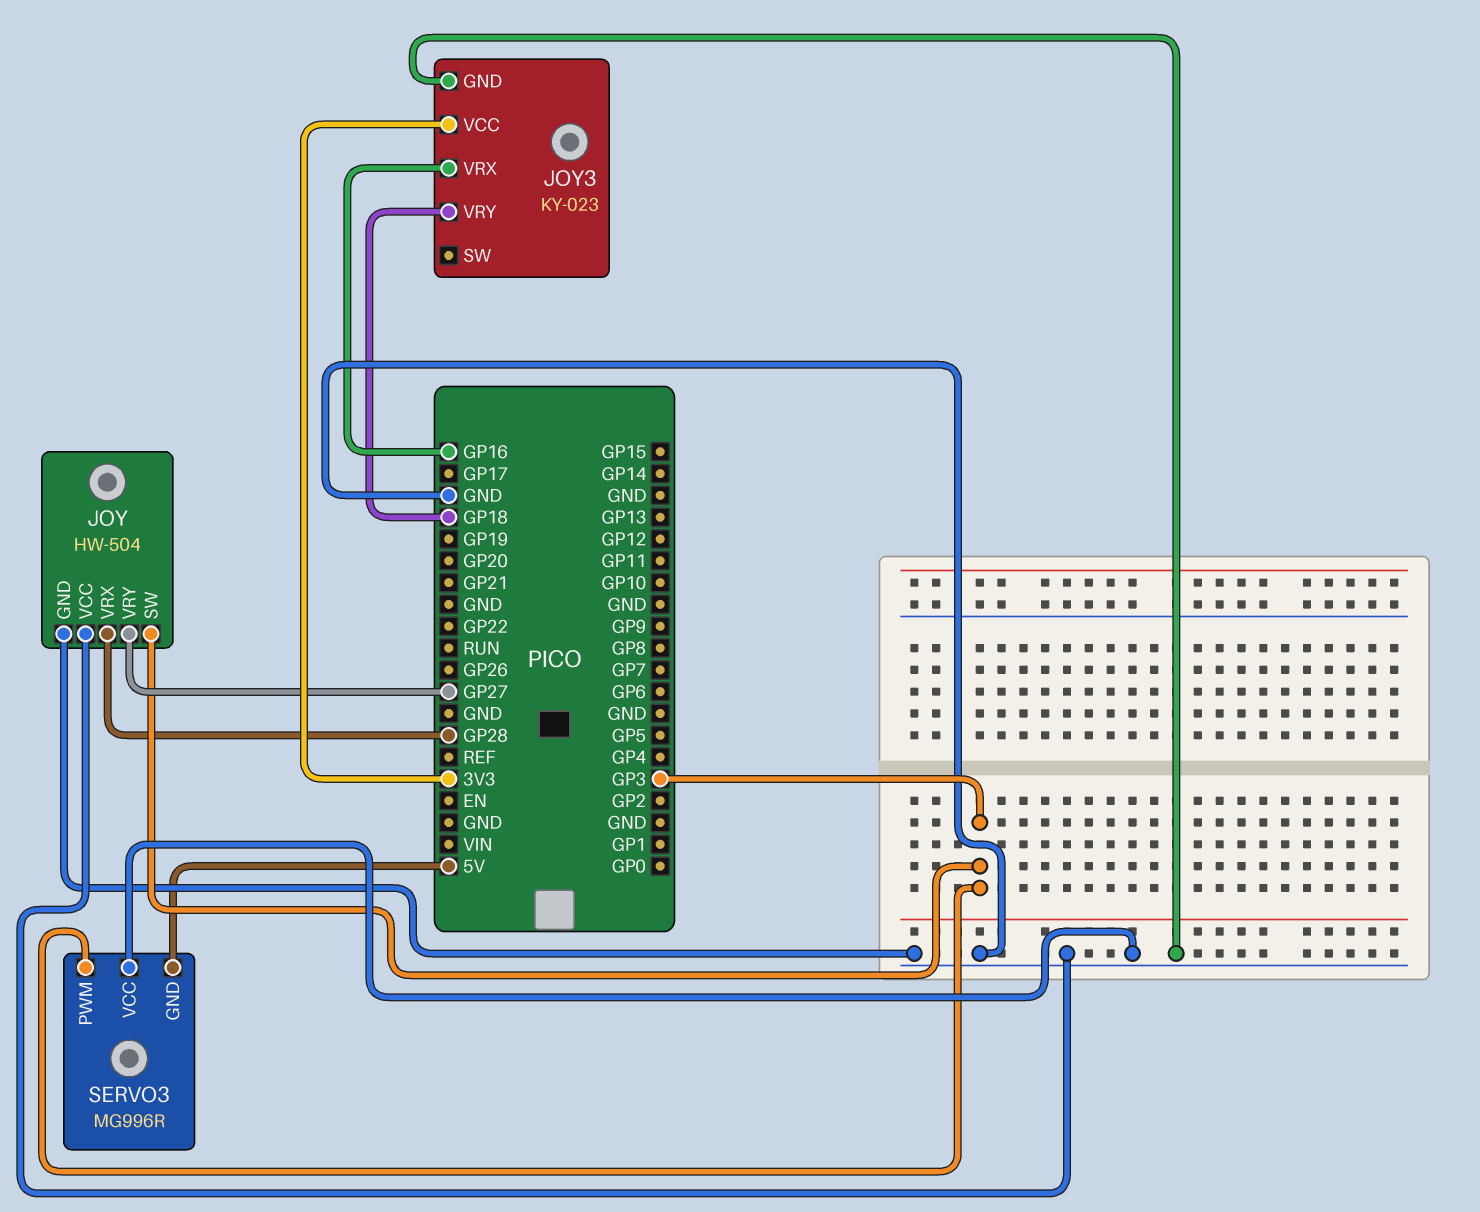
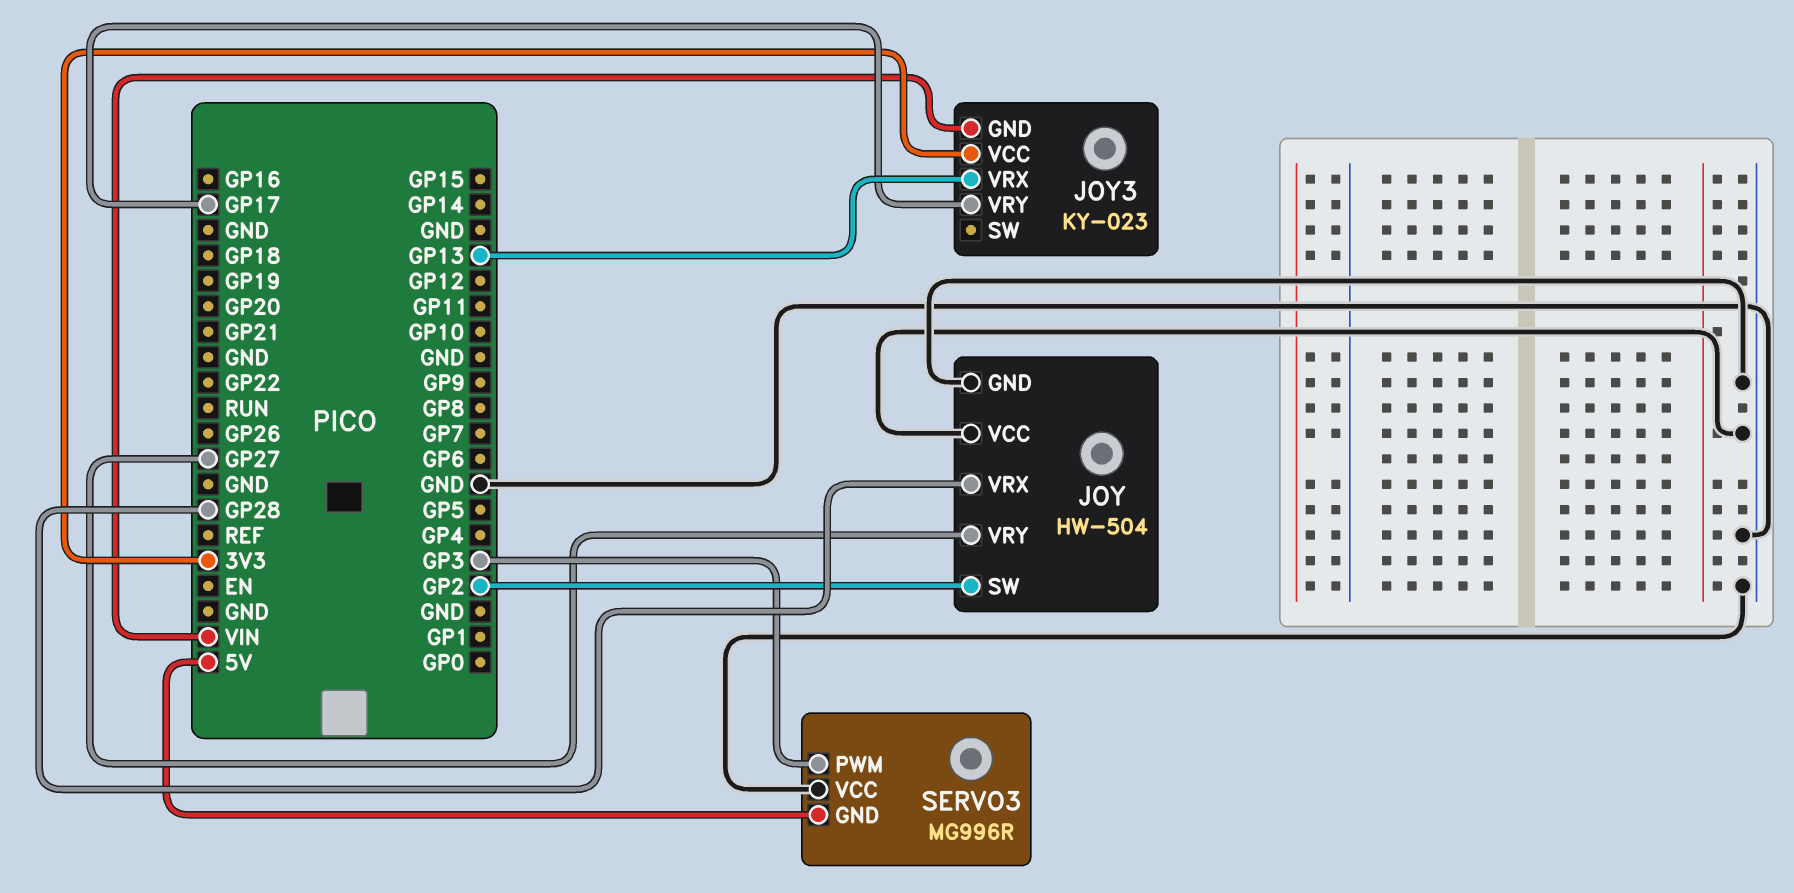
JOY pin SW: GP3 -> GP2
JOY3 pin GND: GND -> VIN
JOY3 pin VRX: GP16 -> GP13
JOY3 pin VRY: GP18 -> GP17

